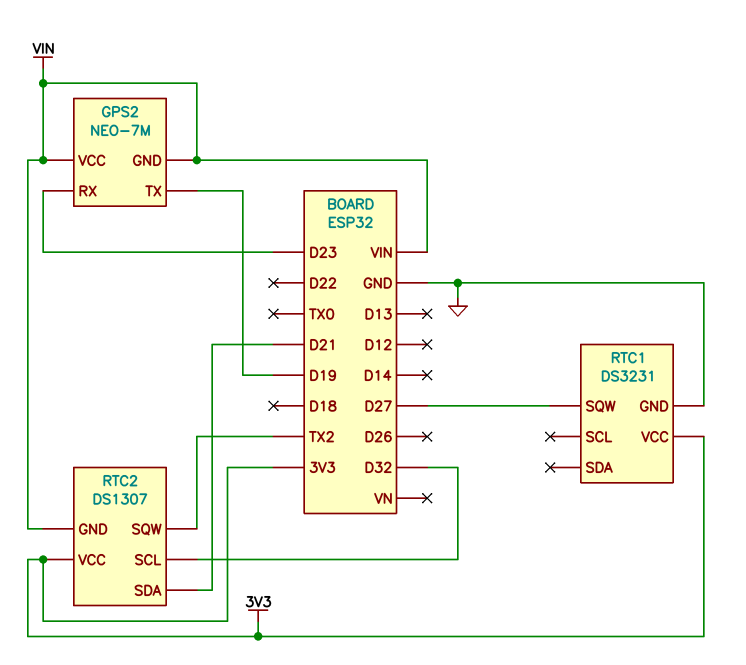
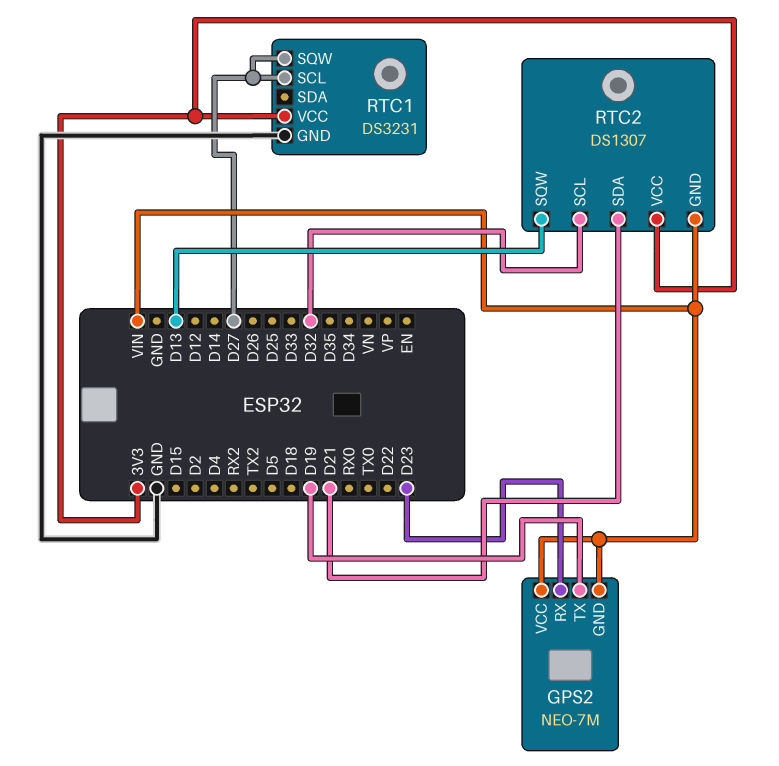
RTC1 pin SCL: none -> D27
RTC2 pin SQW: TX2 -> D13

